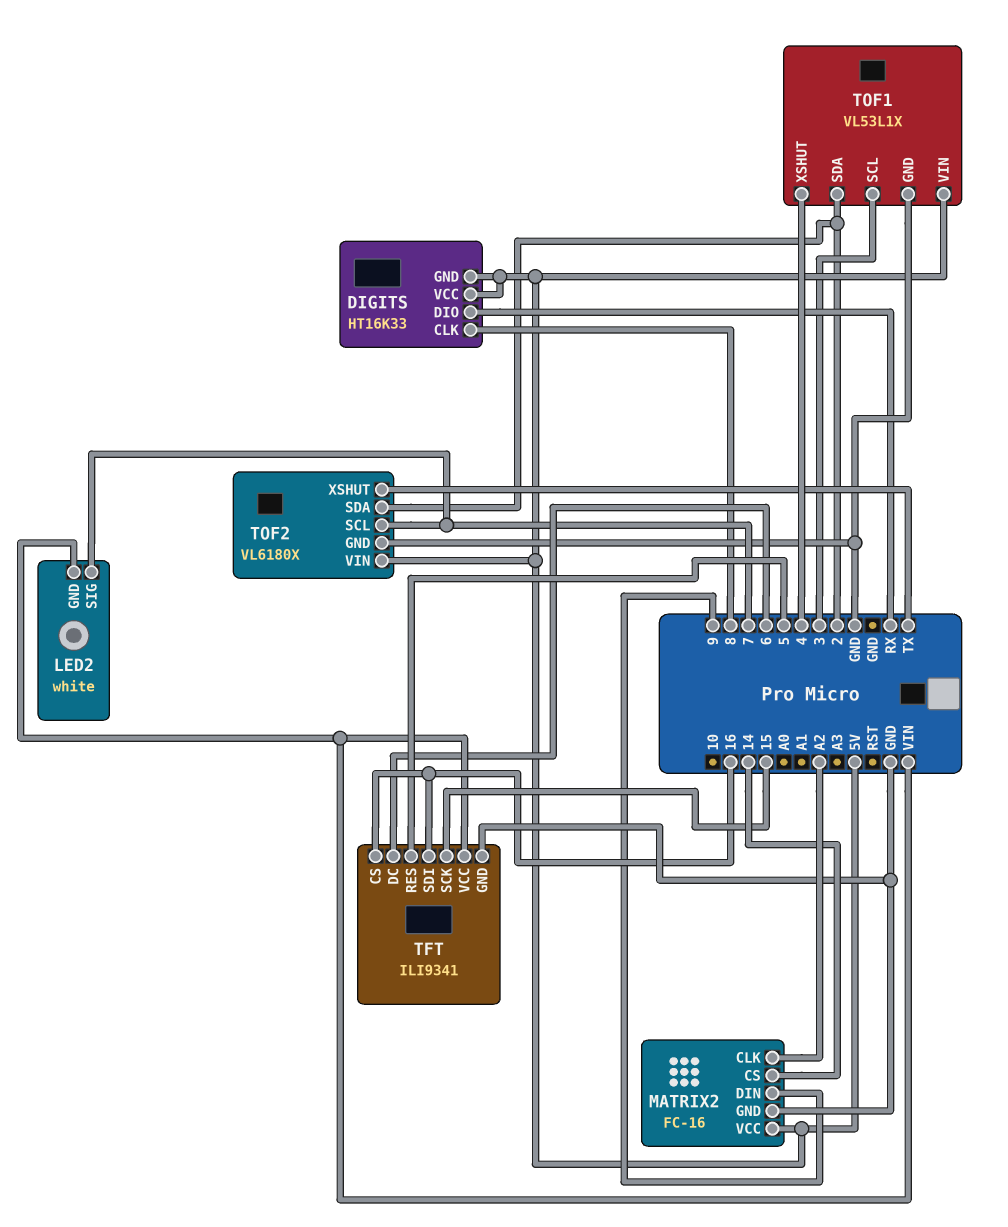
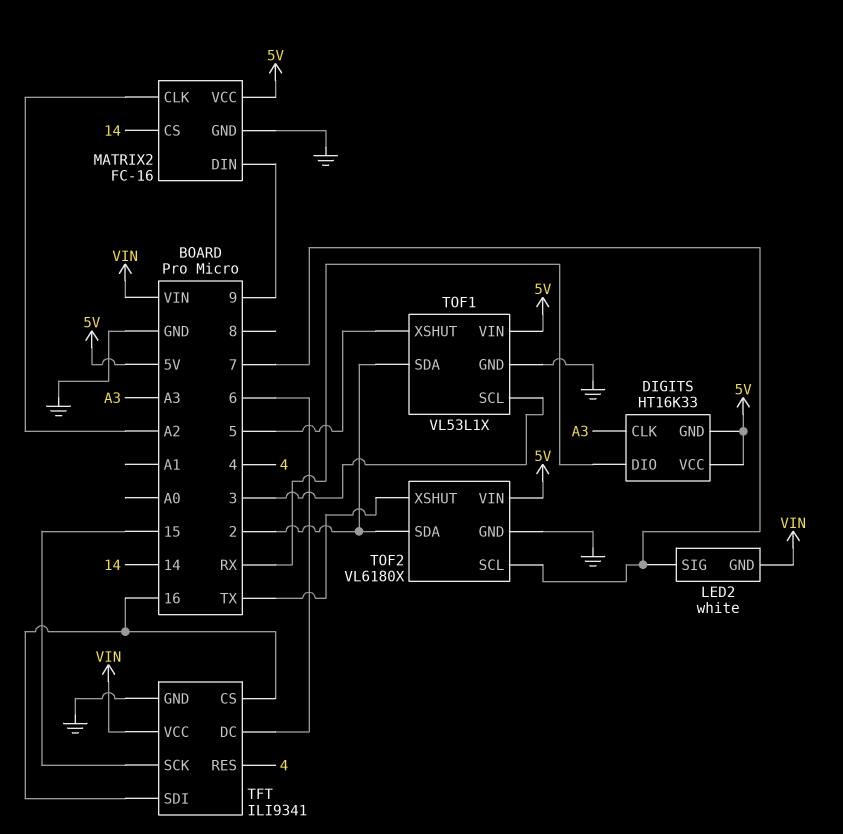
DIGITS pin CLK: 8 -> A3
TFT pin RES: 5 -> 4
TOF1 pin XSHUT: 4 -> 5

